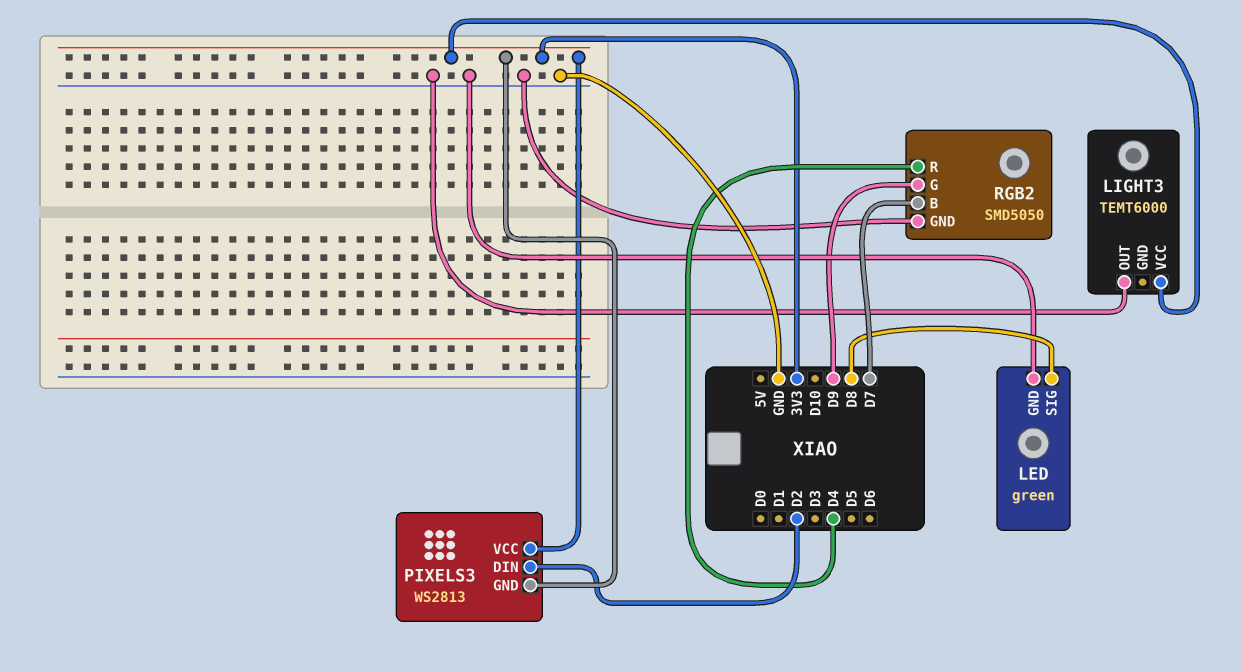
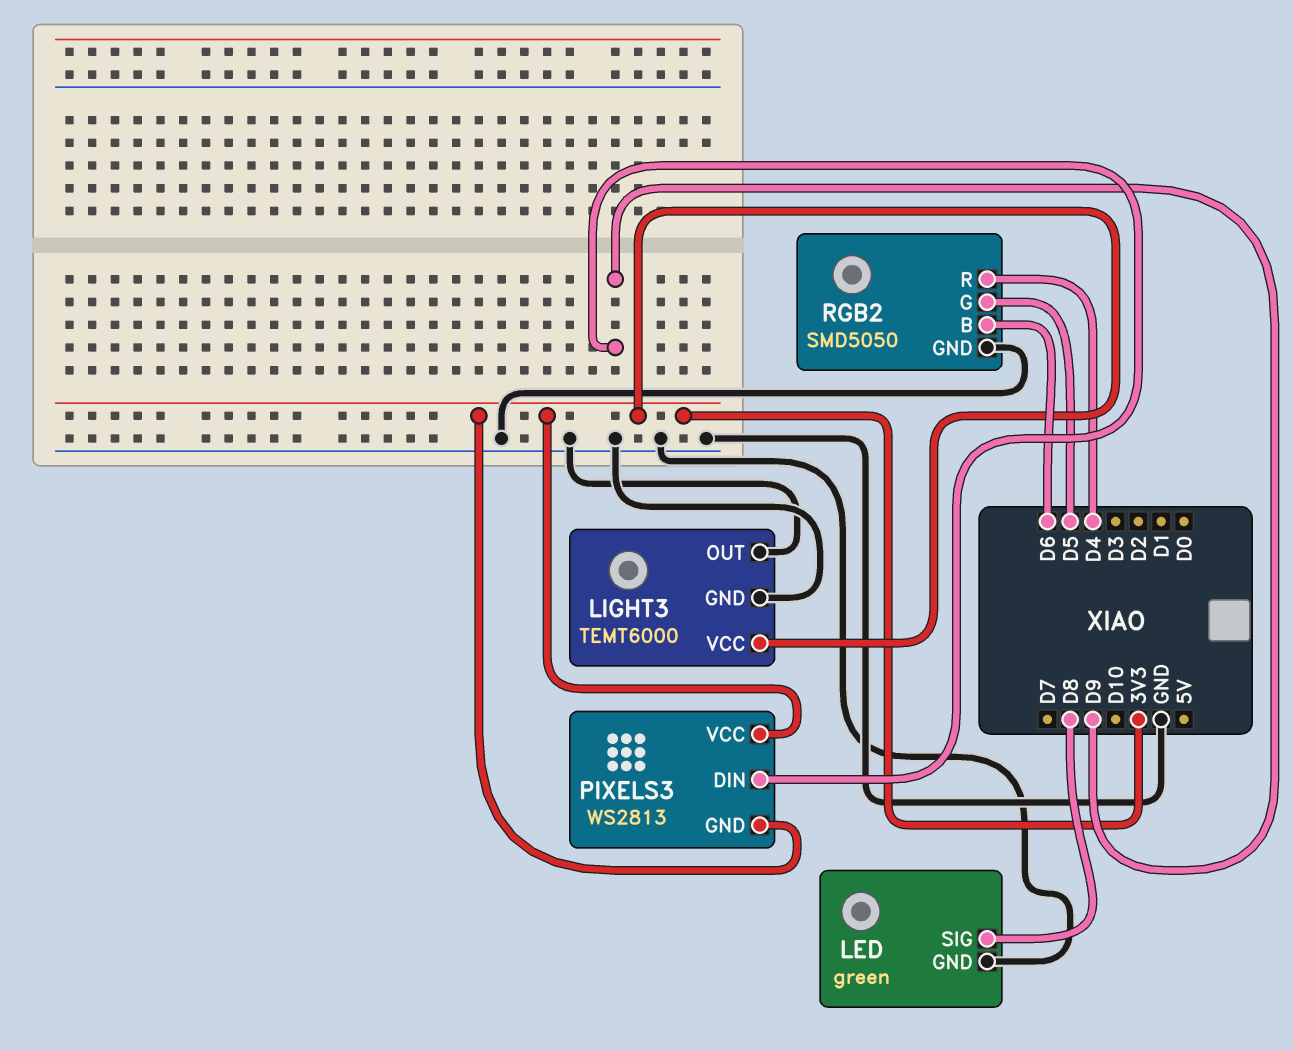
LIGHT3 pin GND: none -> GND
PIXELS3 pin DIN: D2 -> D9
RGB2 pin B: D7 -> D6
RGB2 pin G: D9 -> D5

